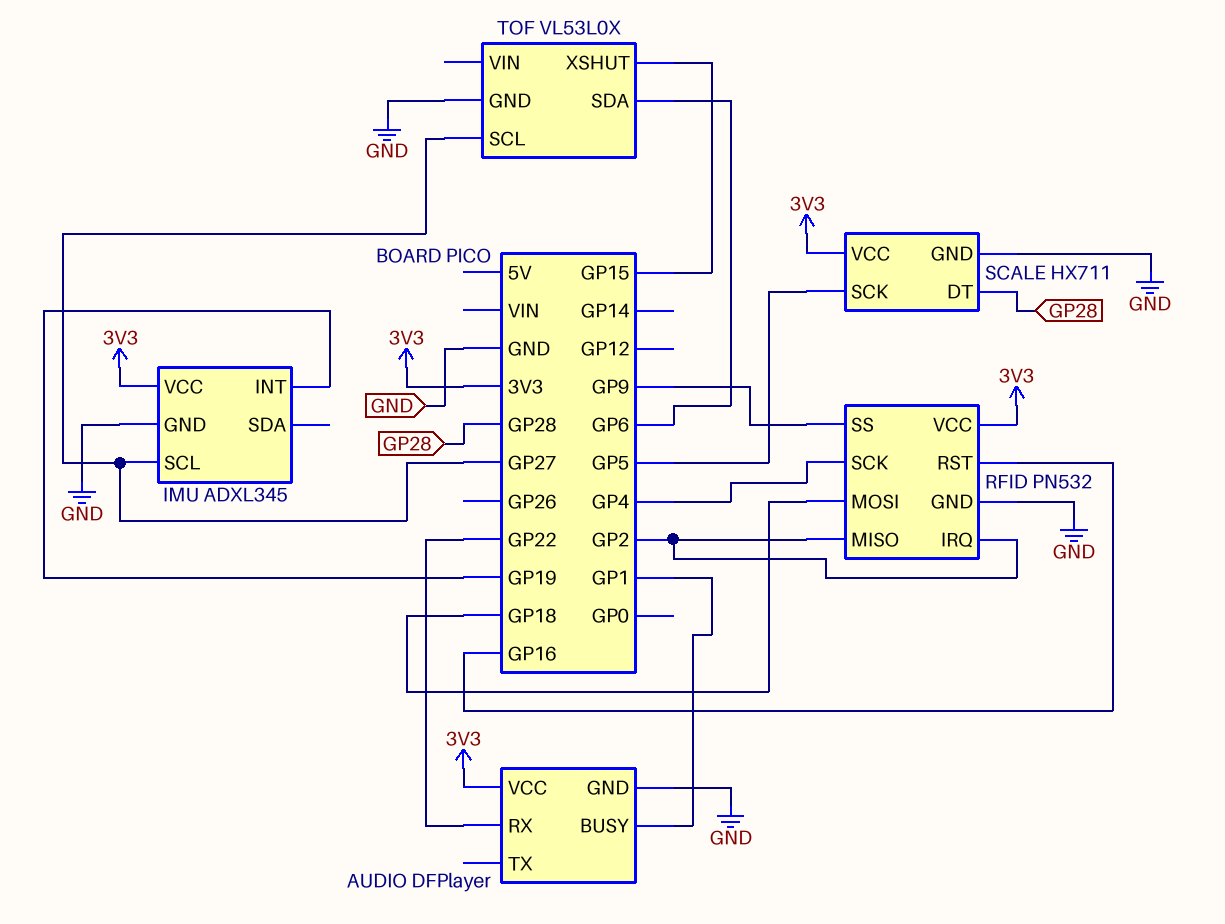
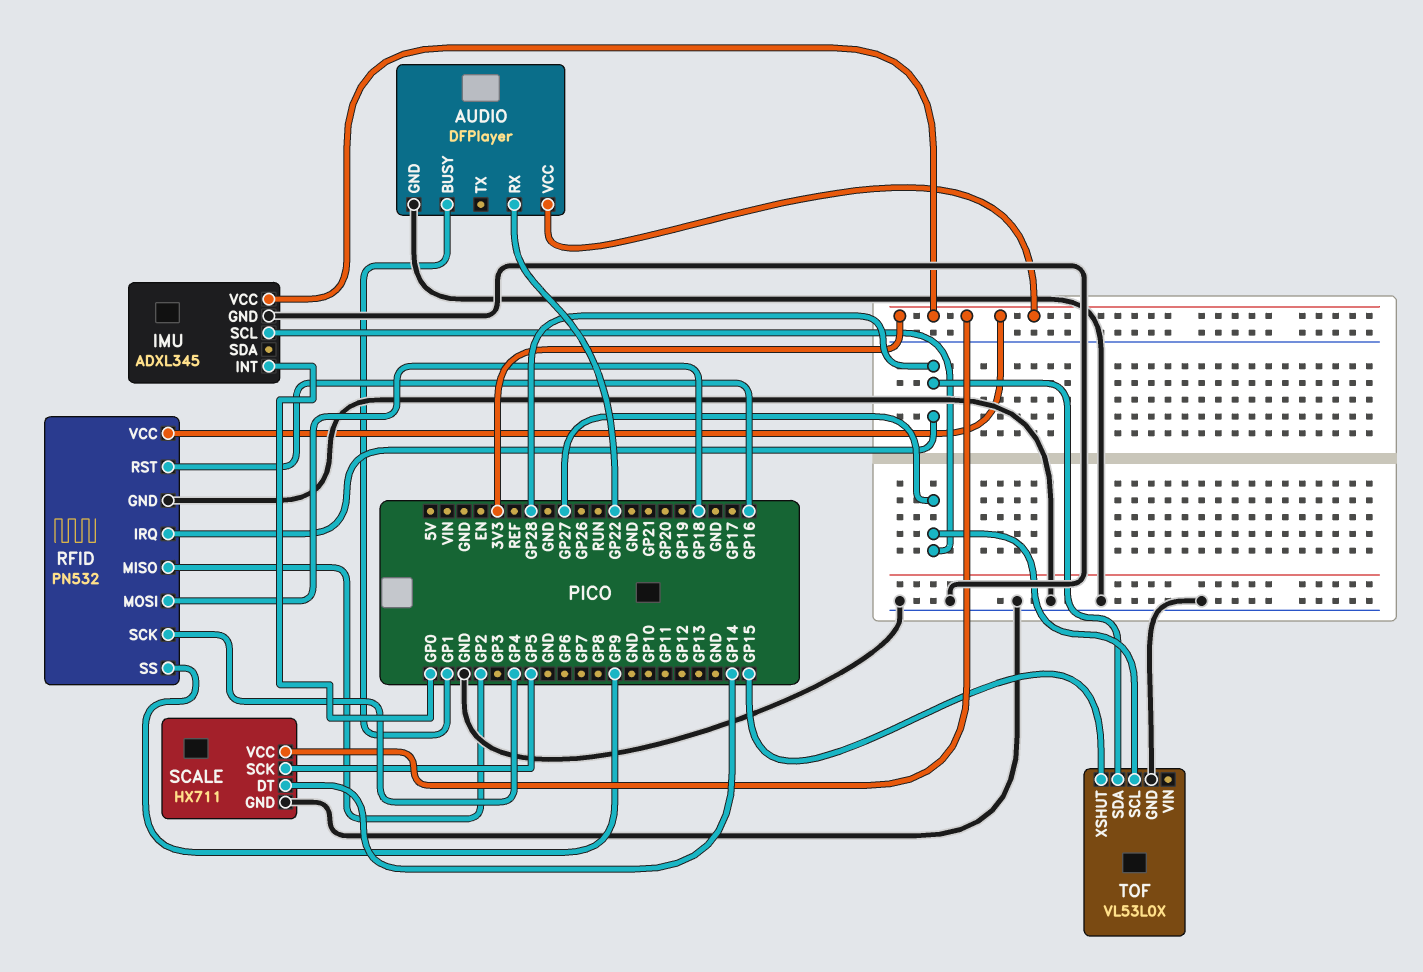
IMU pin INT: GP19 -> GP0
RFID pin IRQ: GP2 -> GP28
SCALE pin DT: GP28 -> GP14
TOF pin SDA: GP6 -> GP28

